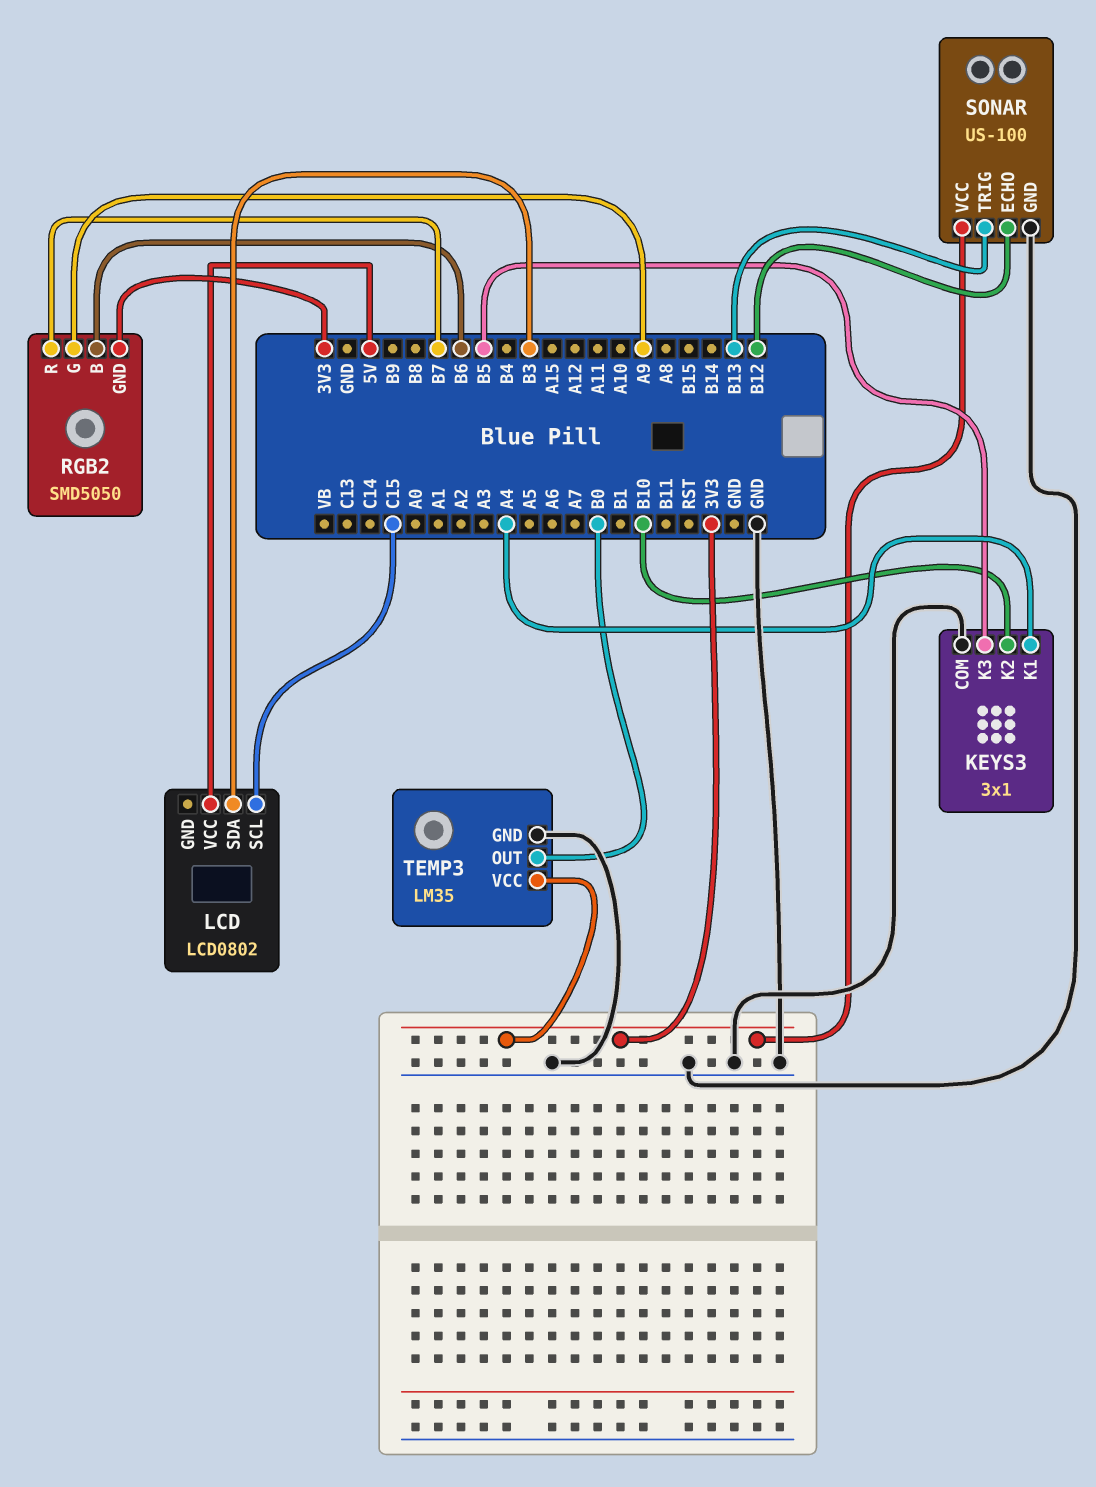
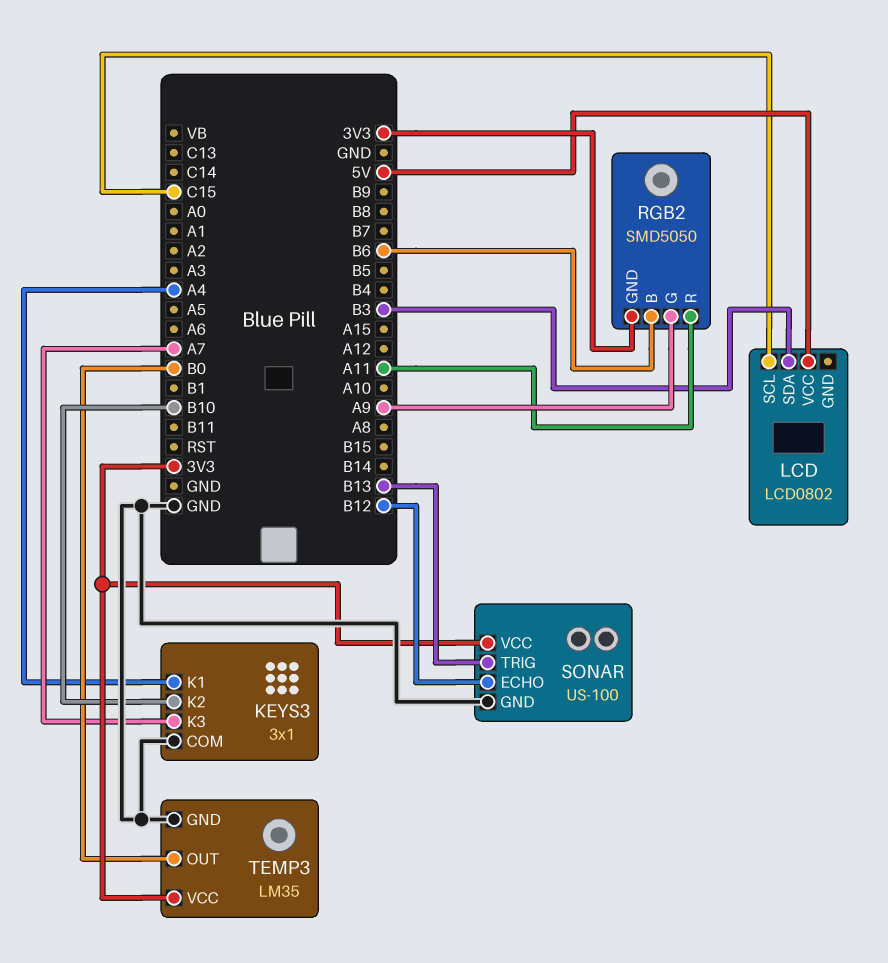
KEYS3 pin K3: B5 -> A7
RGB2 pin R: B7 -> A11

